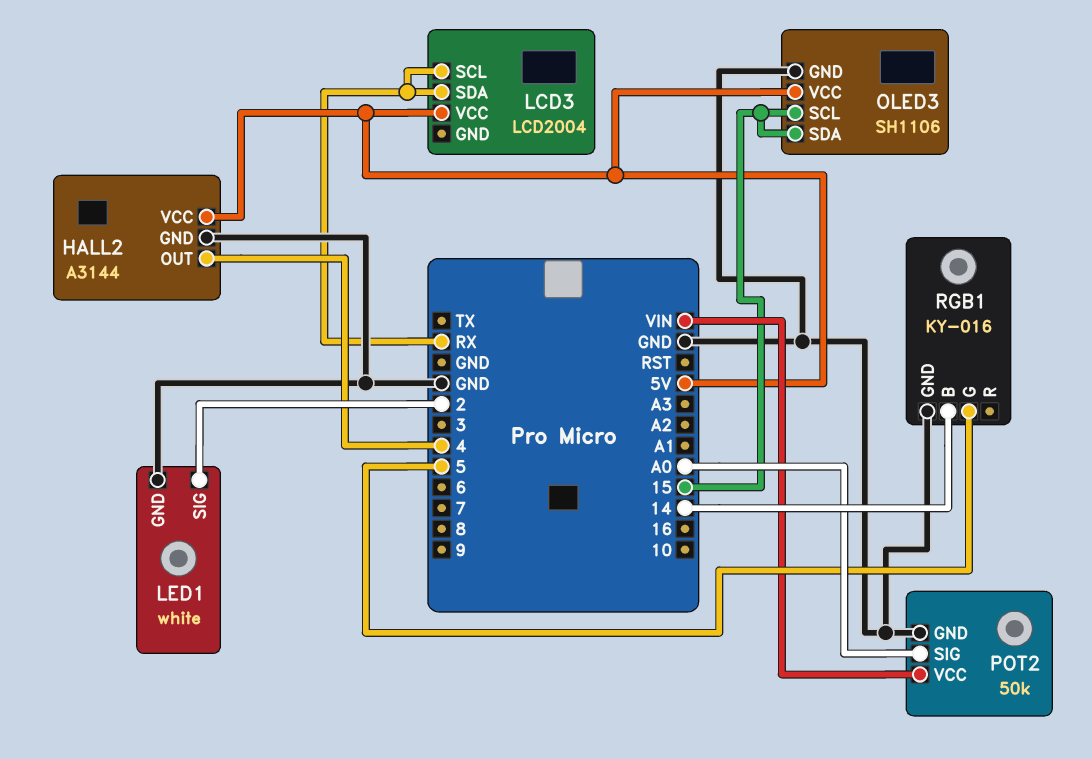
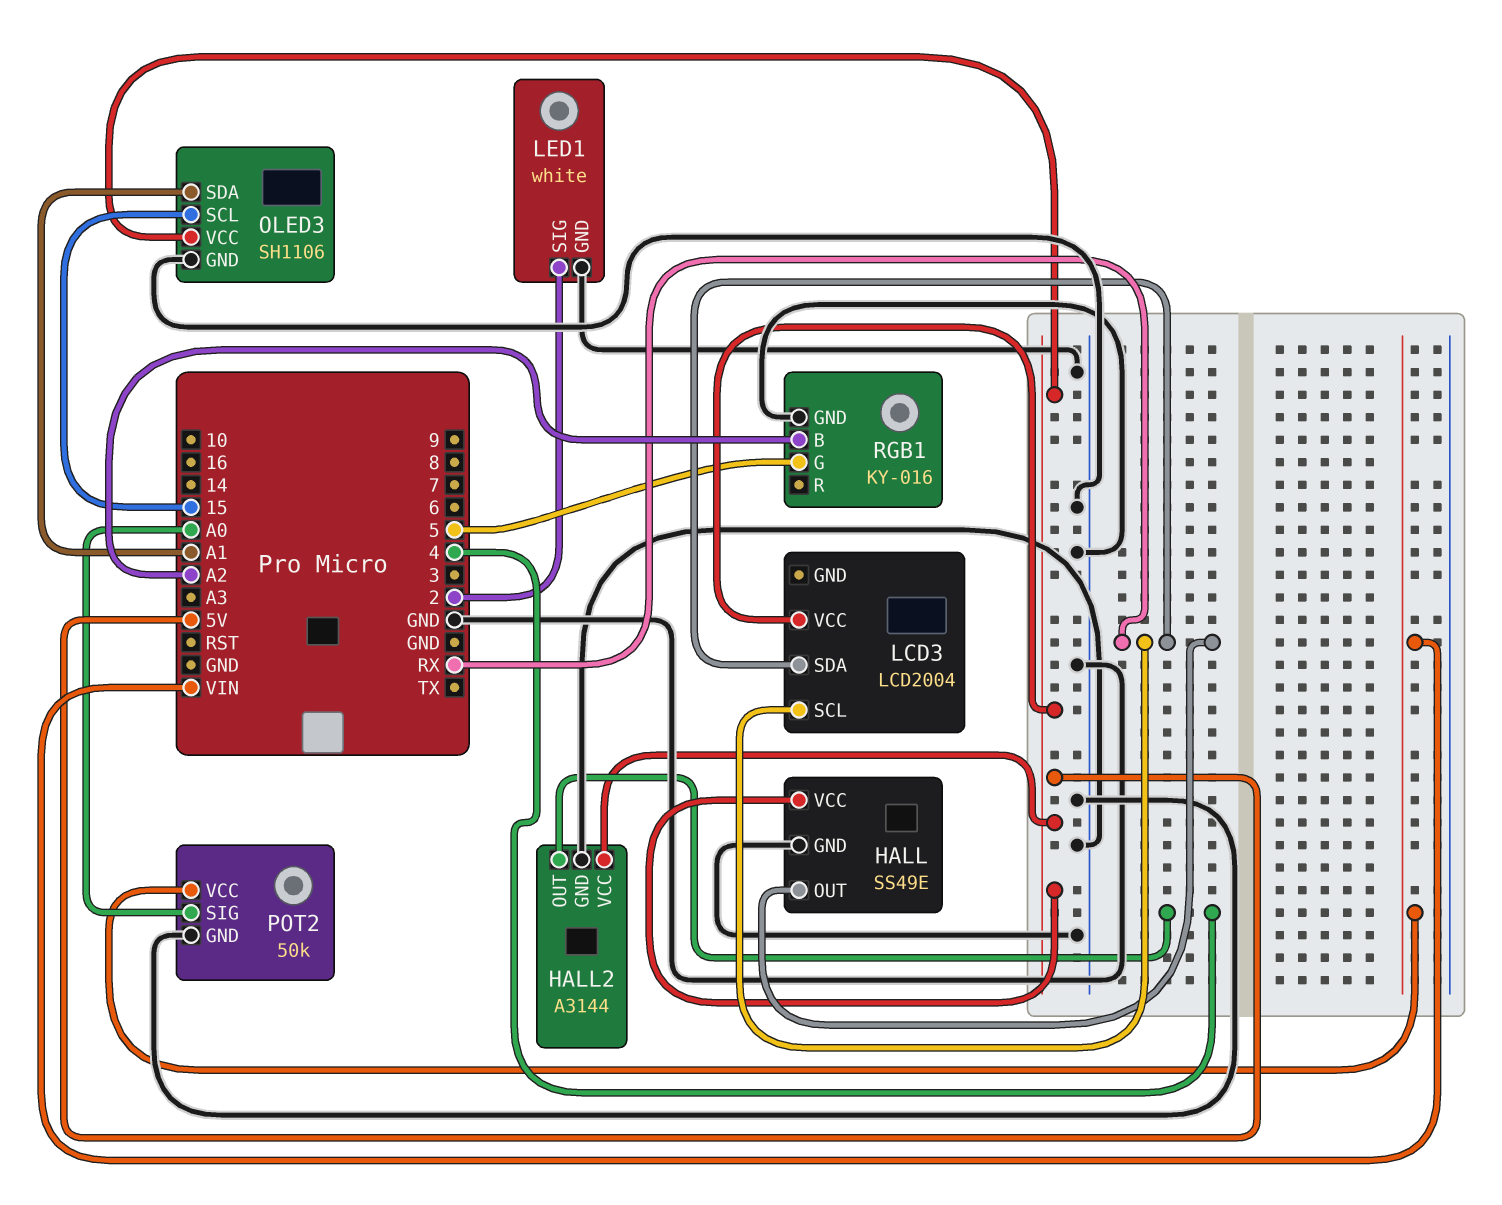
HALL: none -> SS49E
HALL pin GND: none -> GND
HALL pin OUT: none -> RX
HALL pin VCC: none -> 5V
OLED3 pin SDA: 15 -> A1
RGB1 pin B: 14 -> A2

